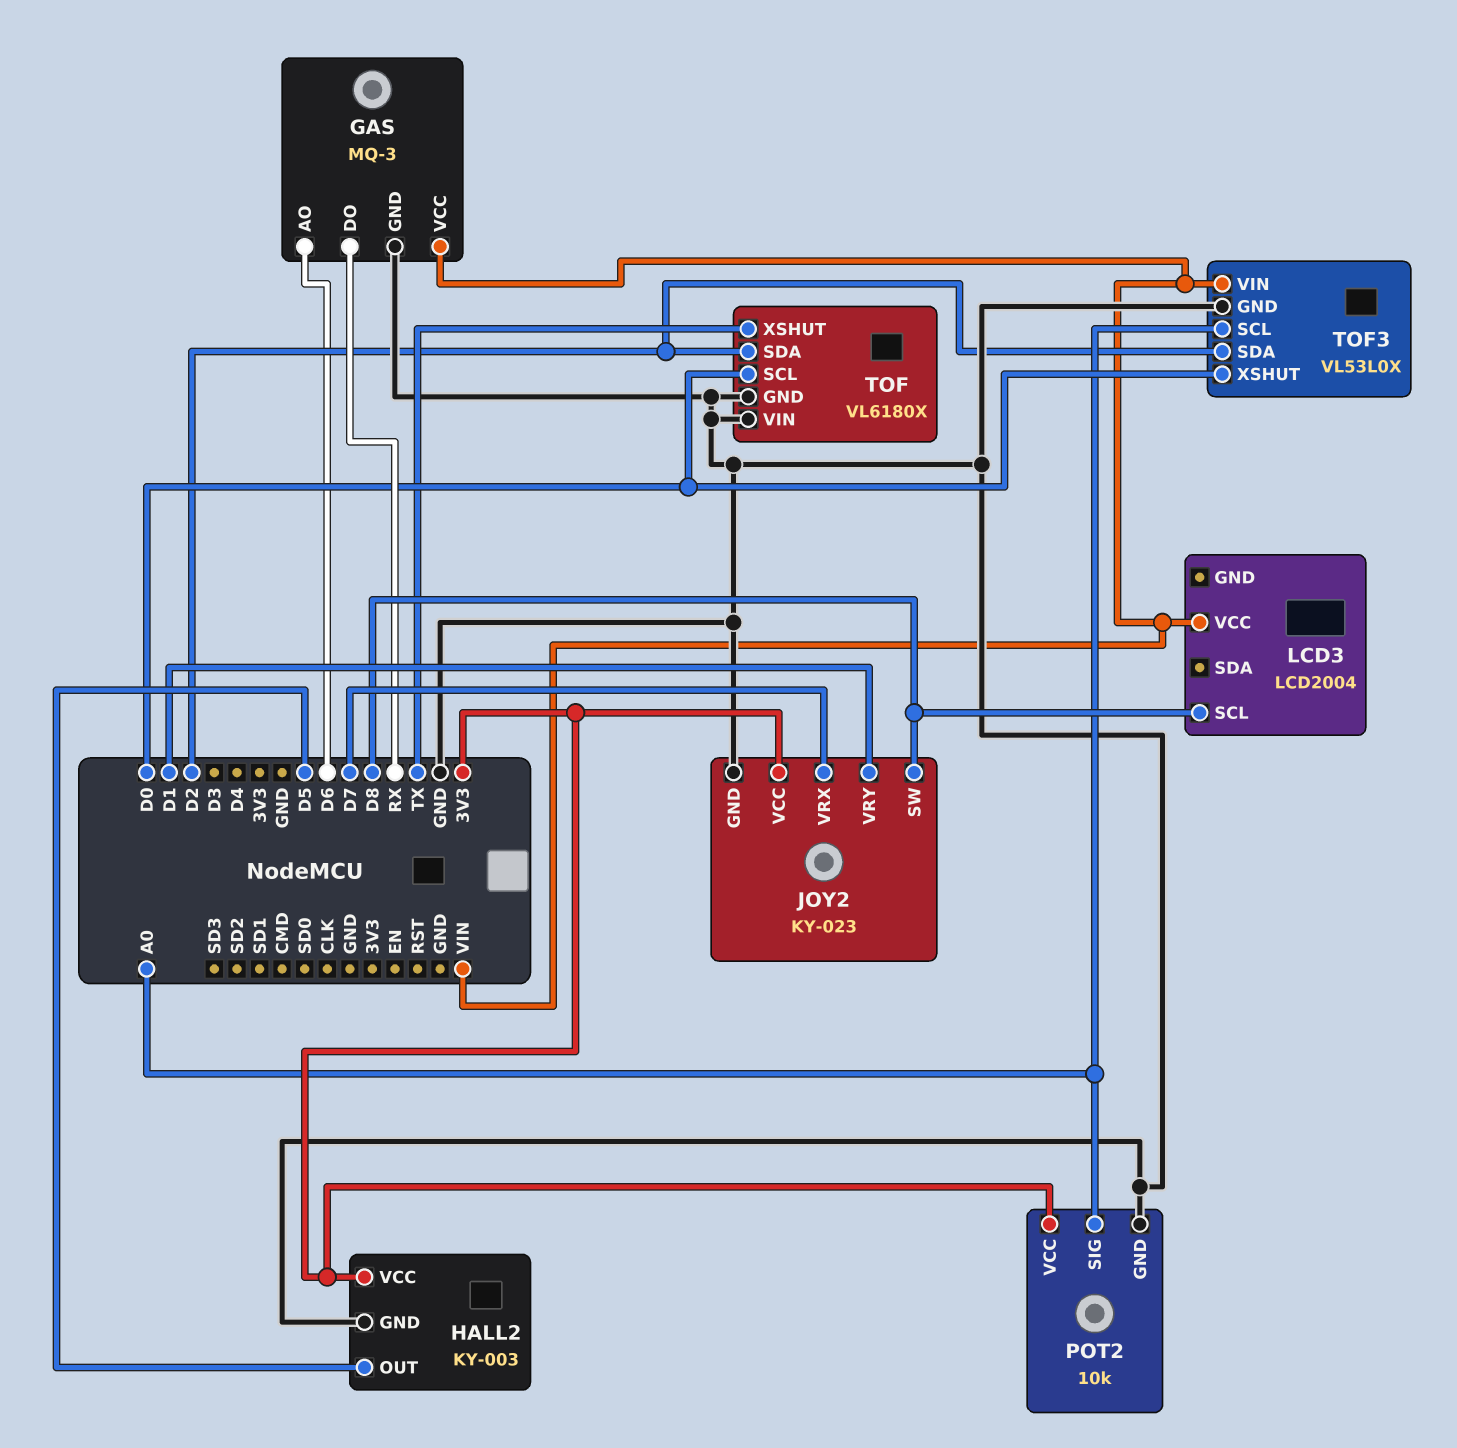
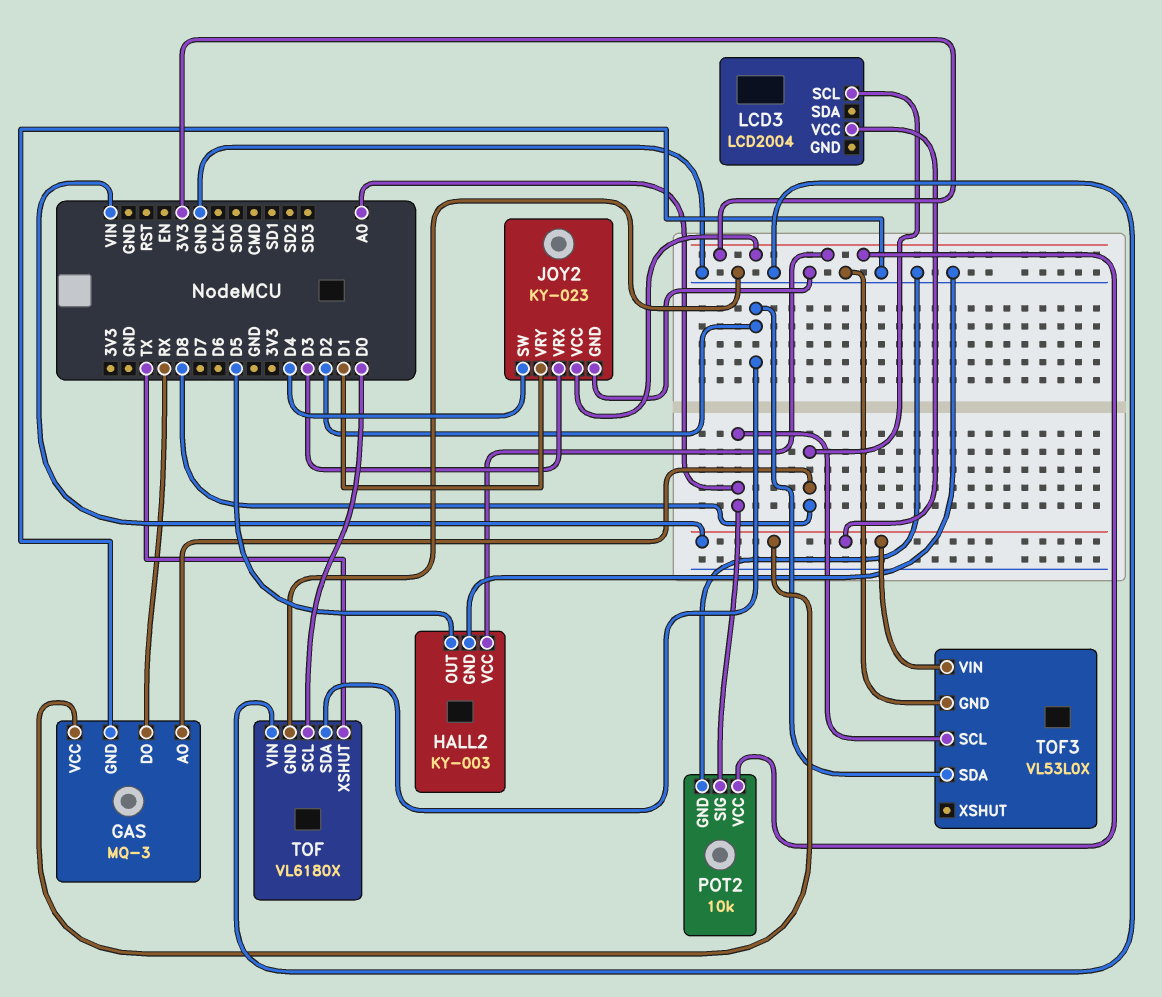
GAS pin AO: D6 -> D8
JOY2 pin SW: D8 -> D4
JOY2 pin VRX: D7 -> D3
TOF3 pin XSHUT: D0 -> none

